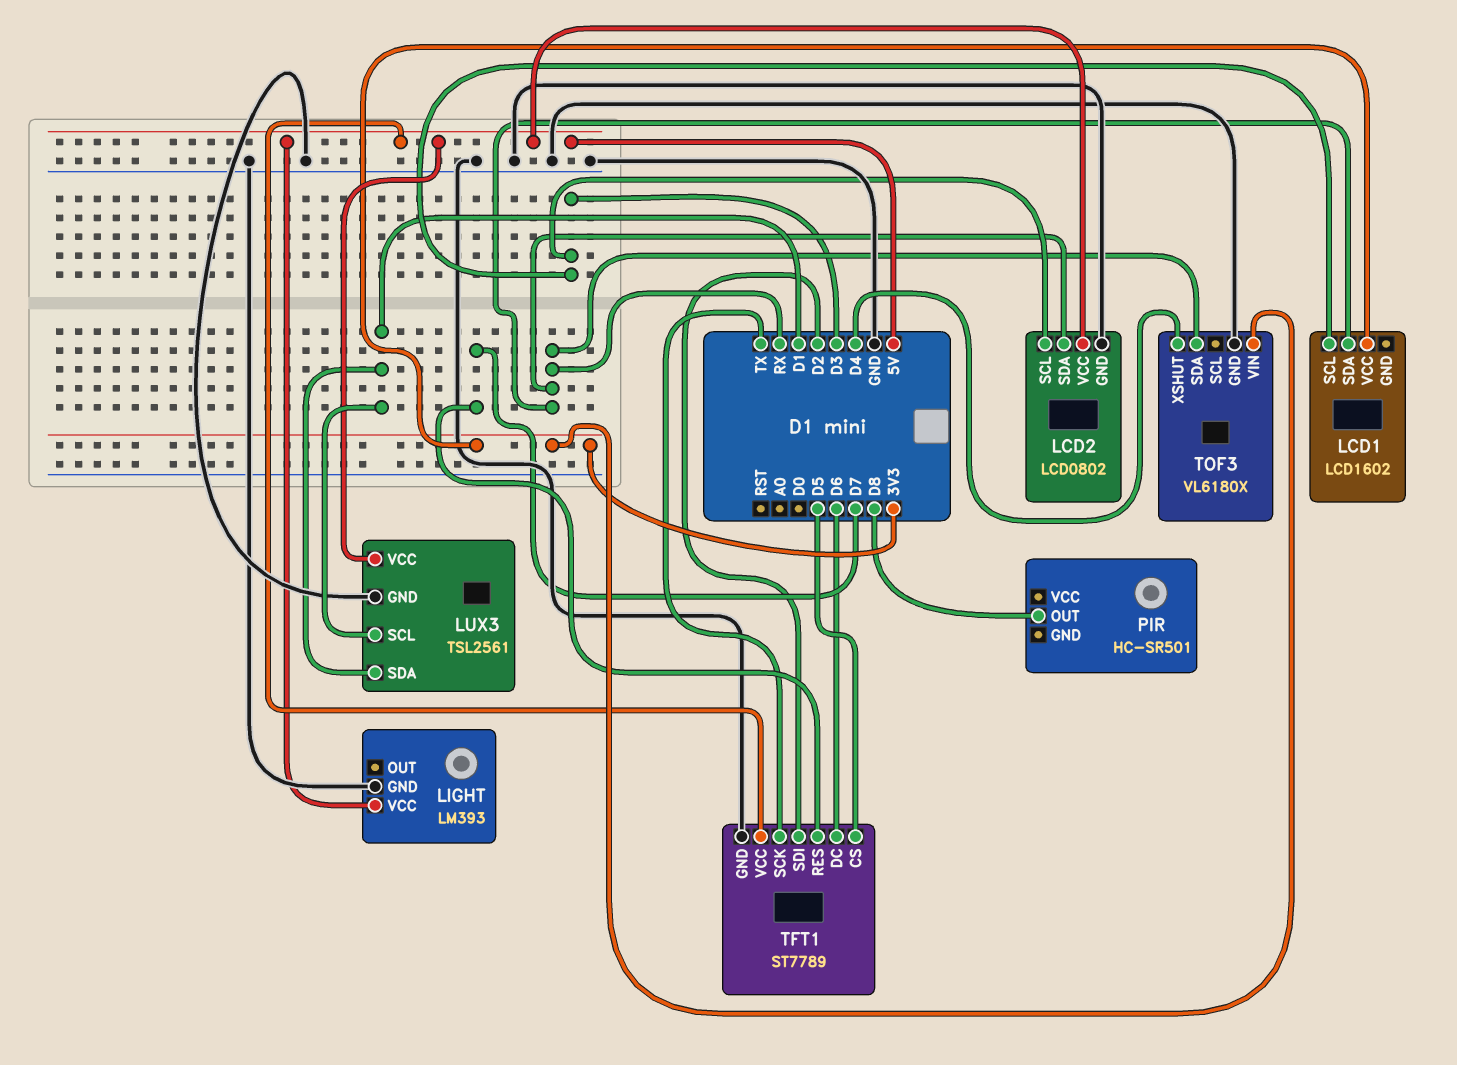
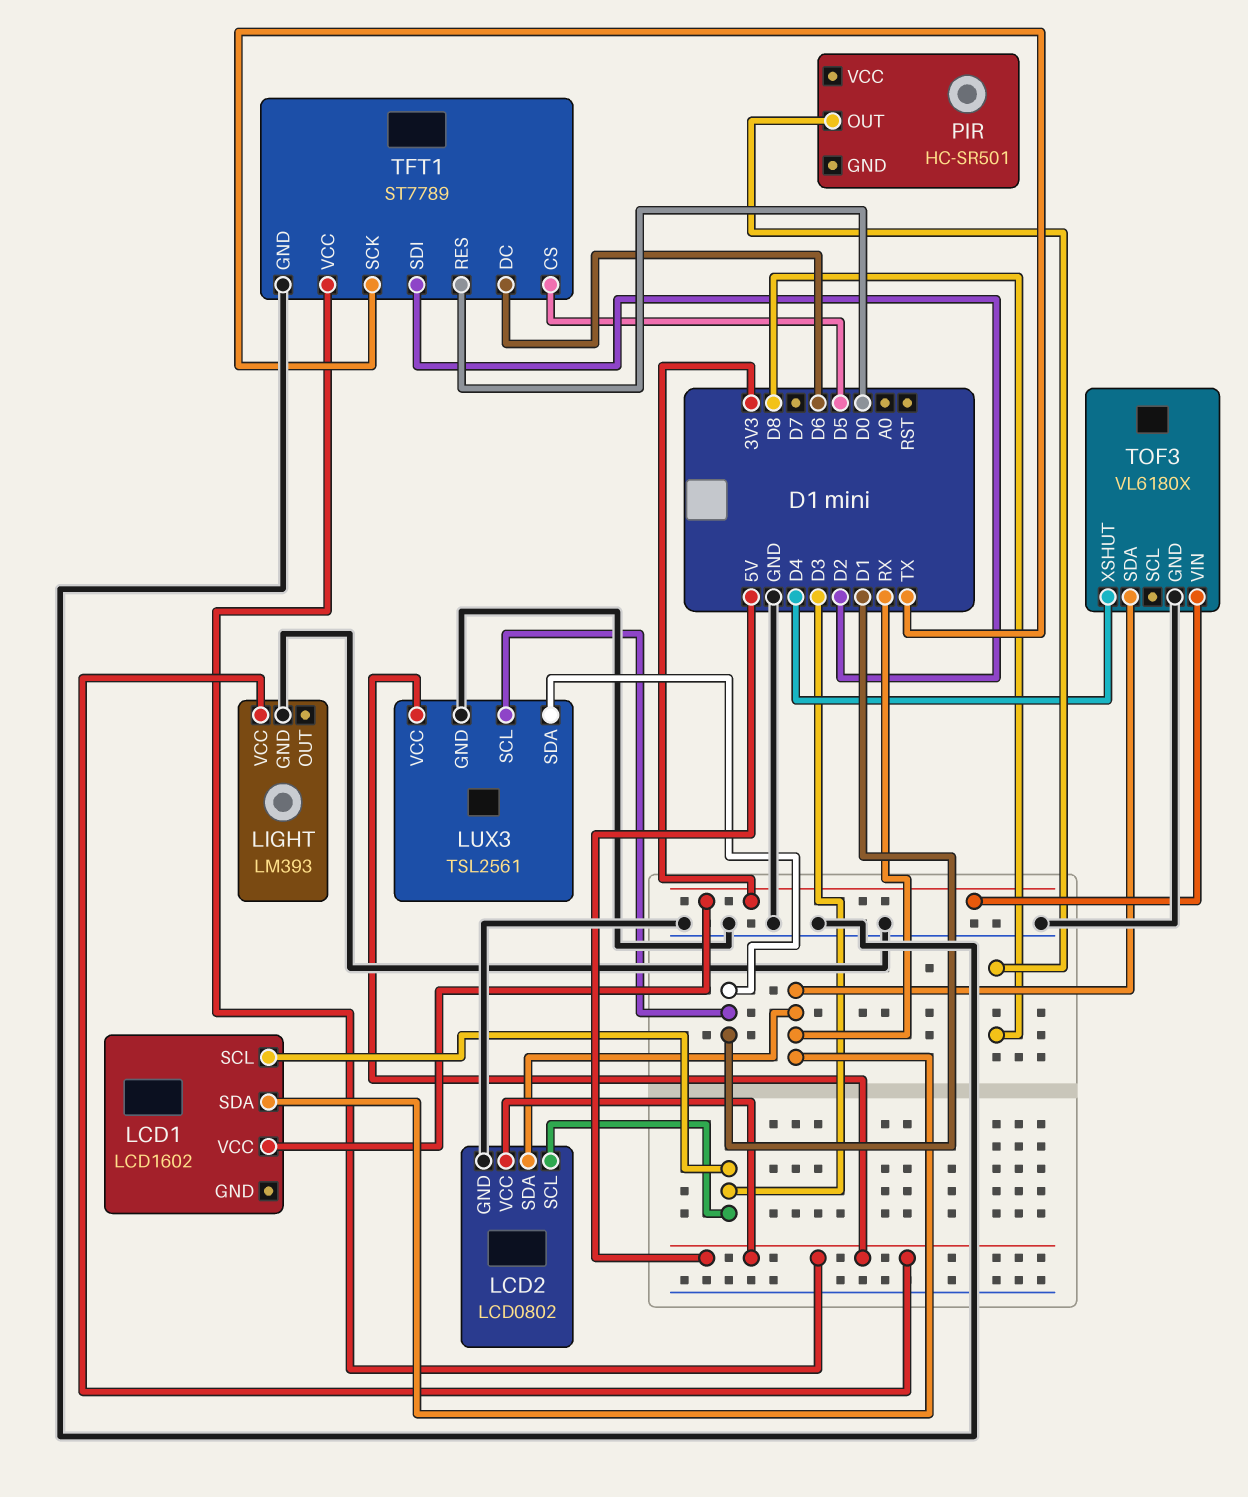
TFT1 pin RES: D7 -> D0

